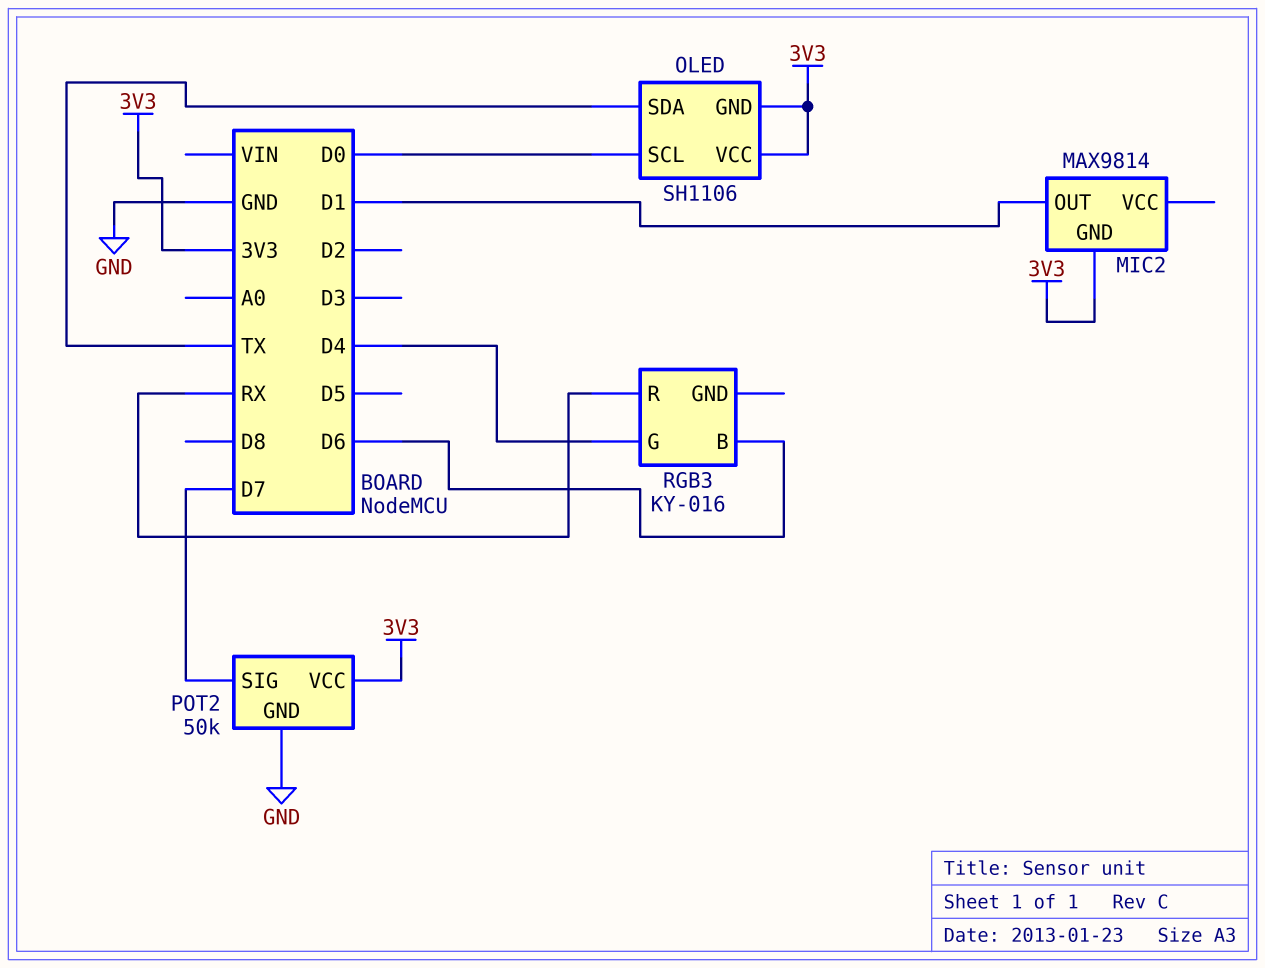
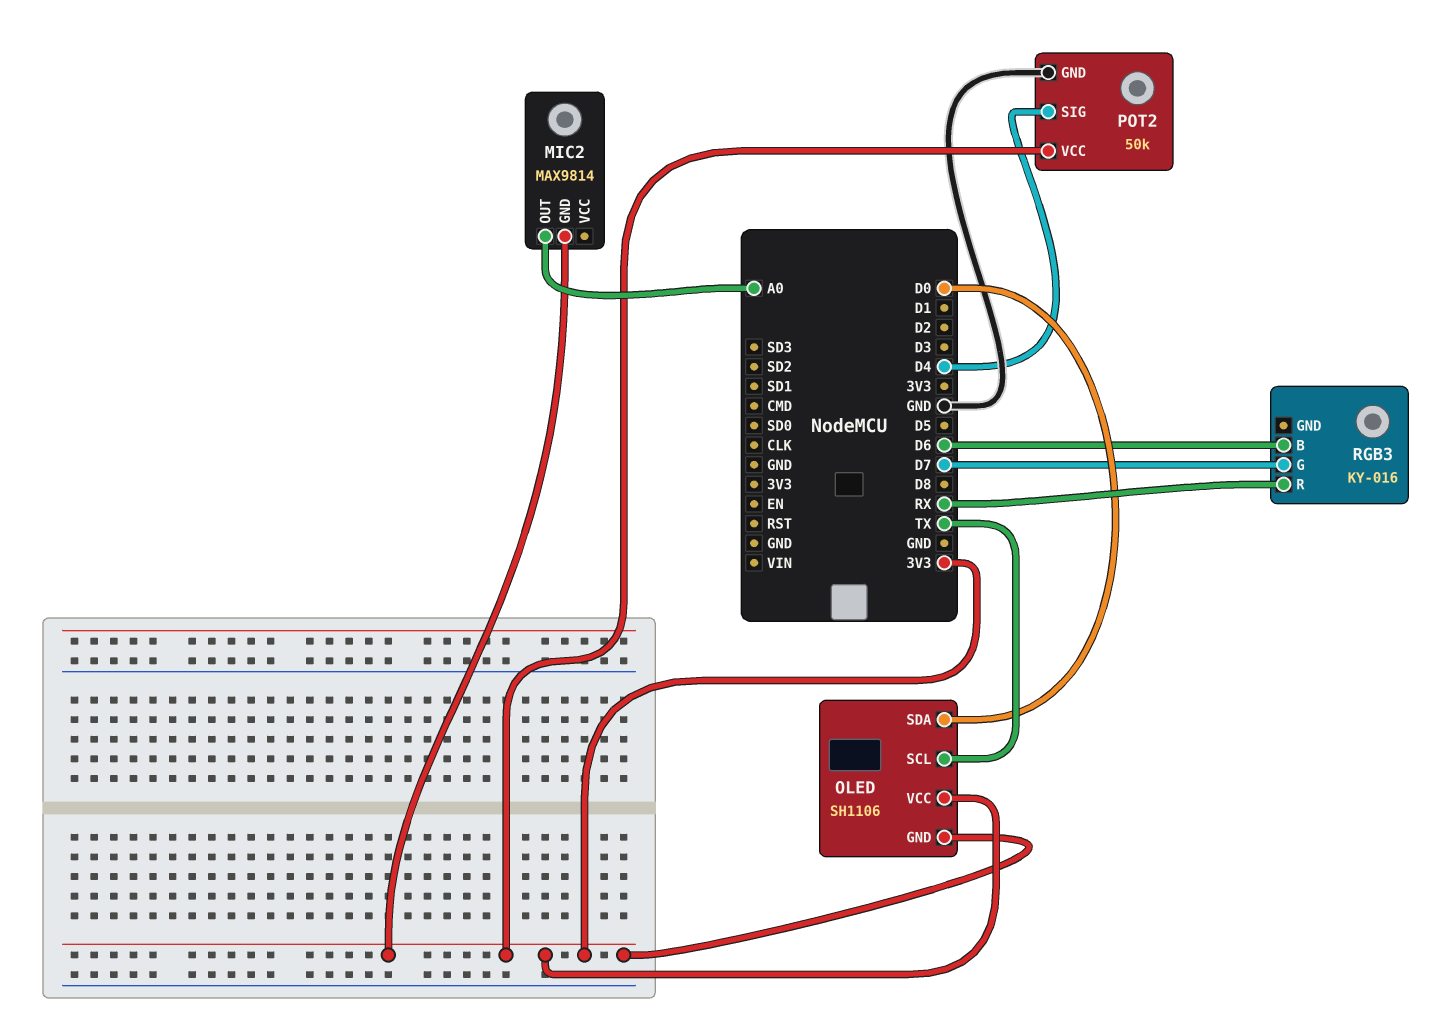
MIC2 pin OUT: D1 -> A0
OLED pin SCL: D0 -> TX
OLED pin SDA: TX -> D0
POT2 pin SIG: D7 -> D4
RGB3 pin G: D4 -> D7

